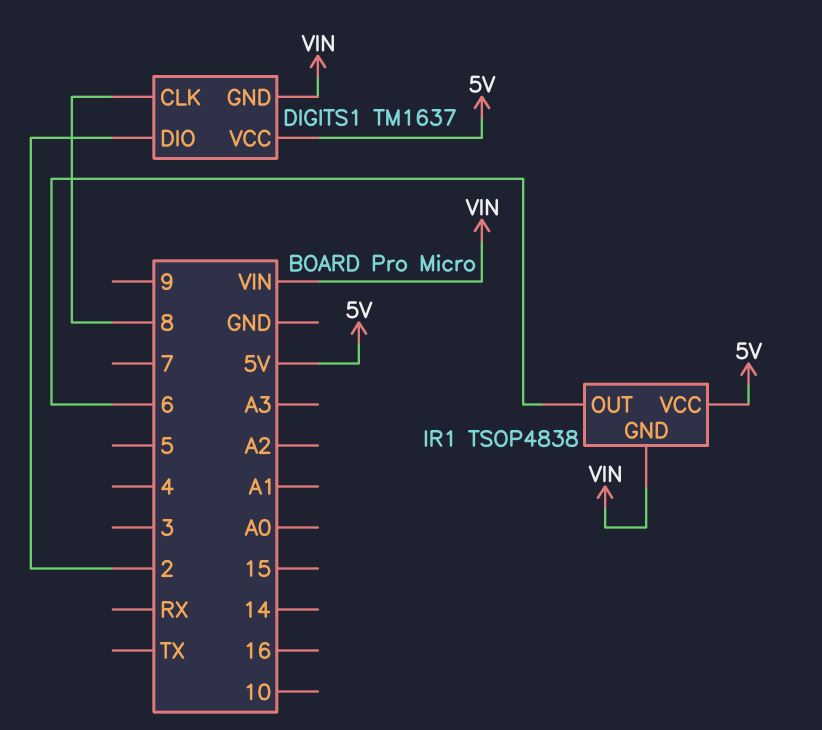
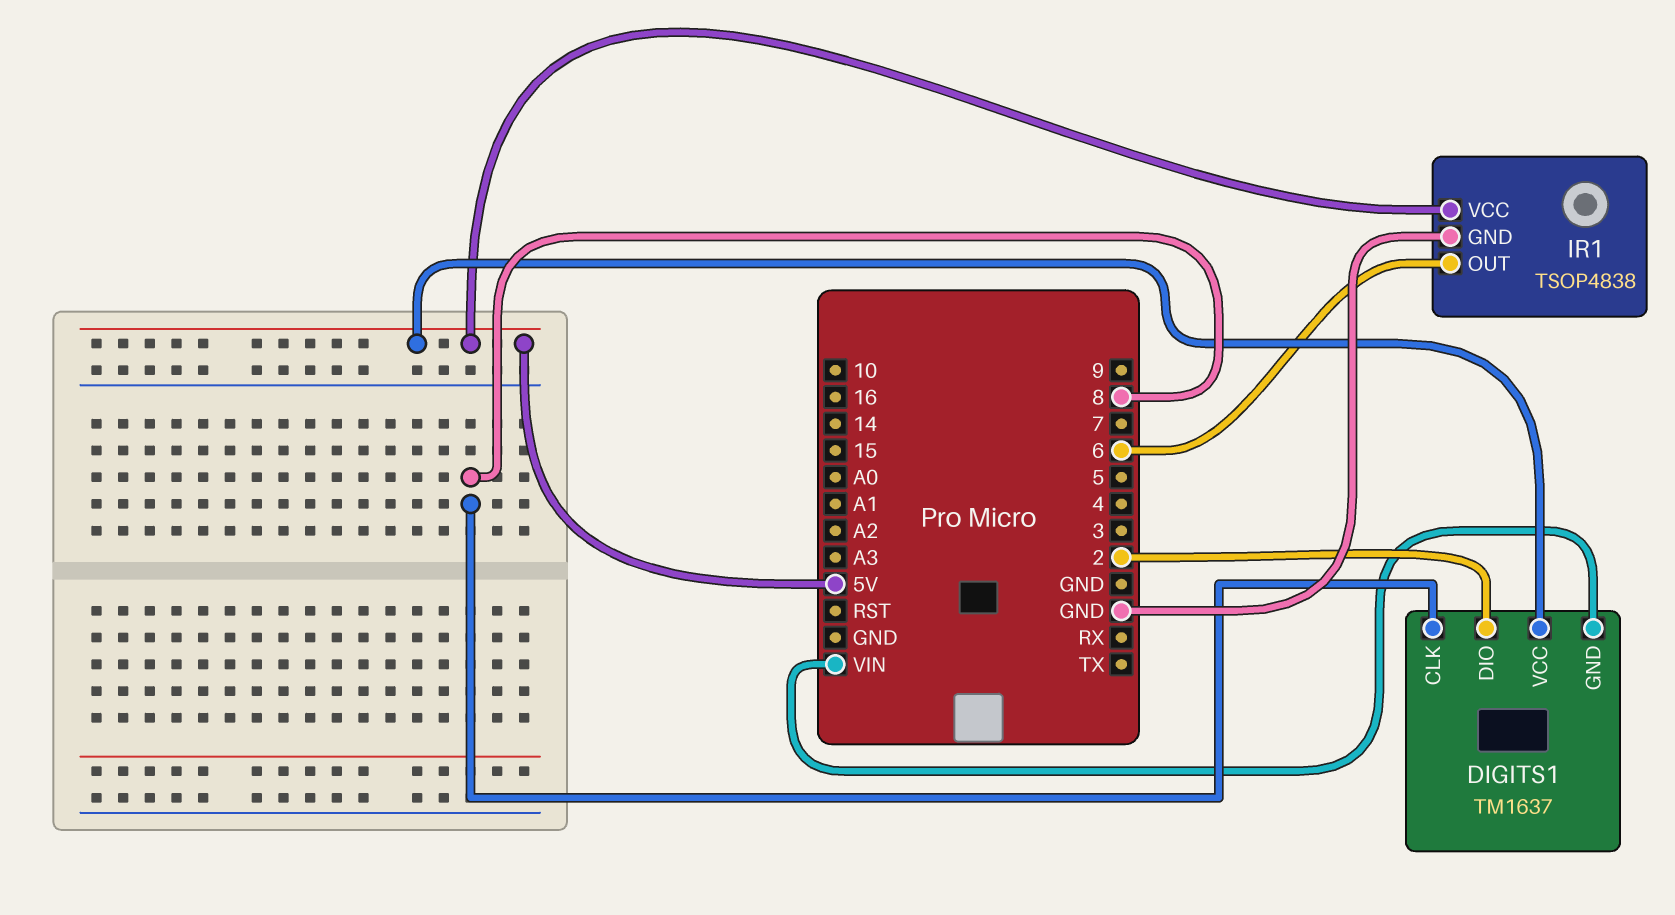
IR1 pin GND: VIN -> GND

